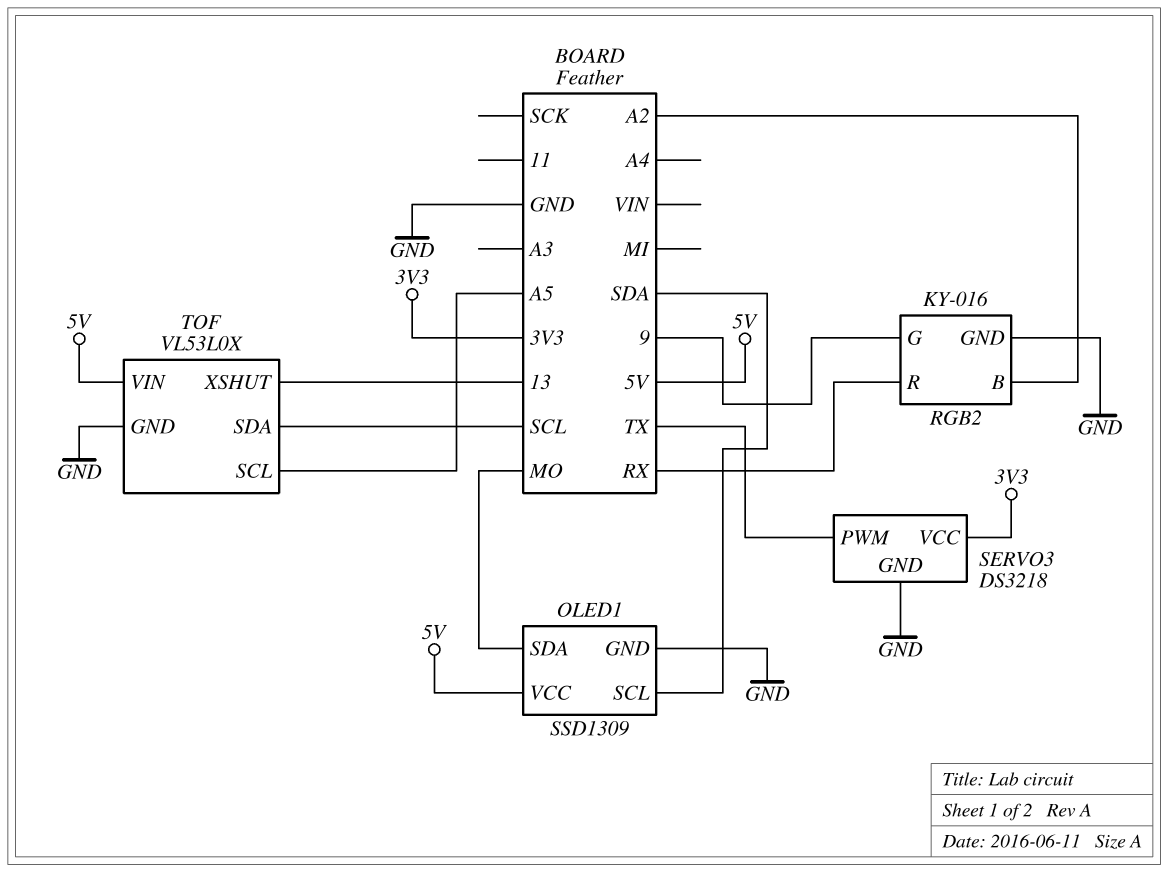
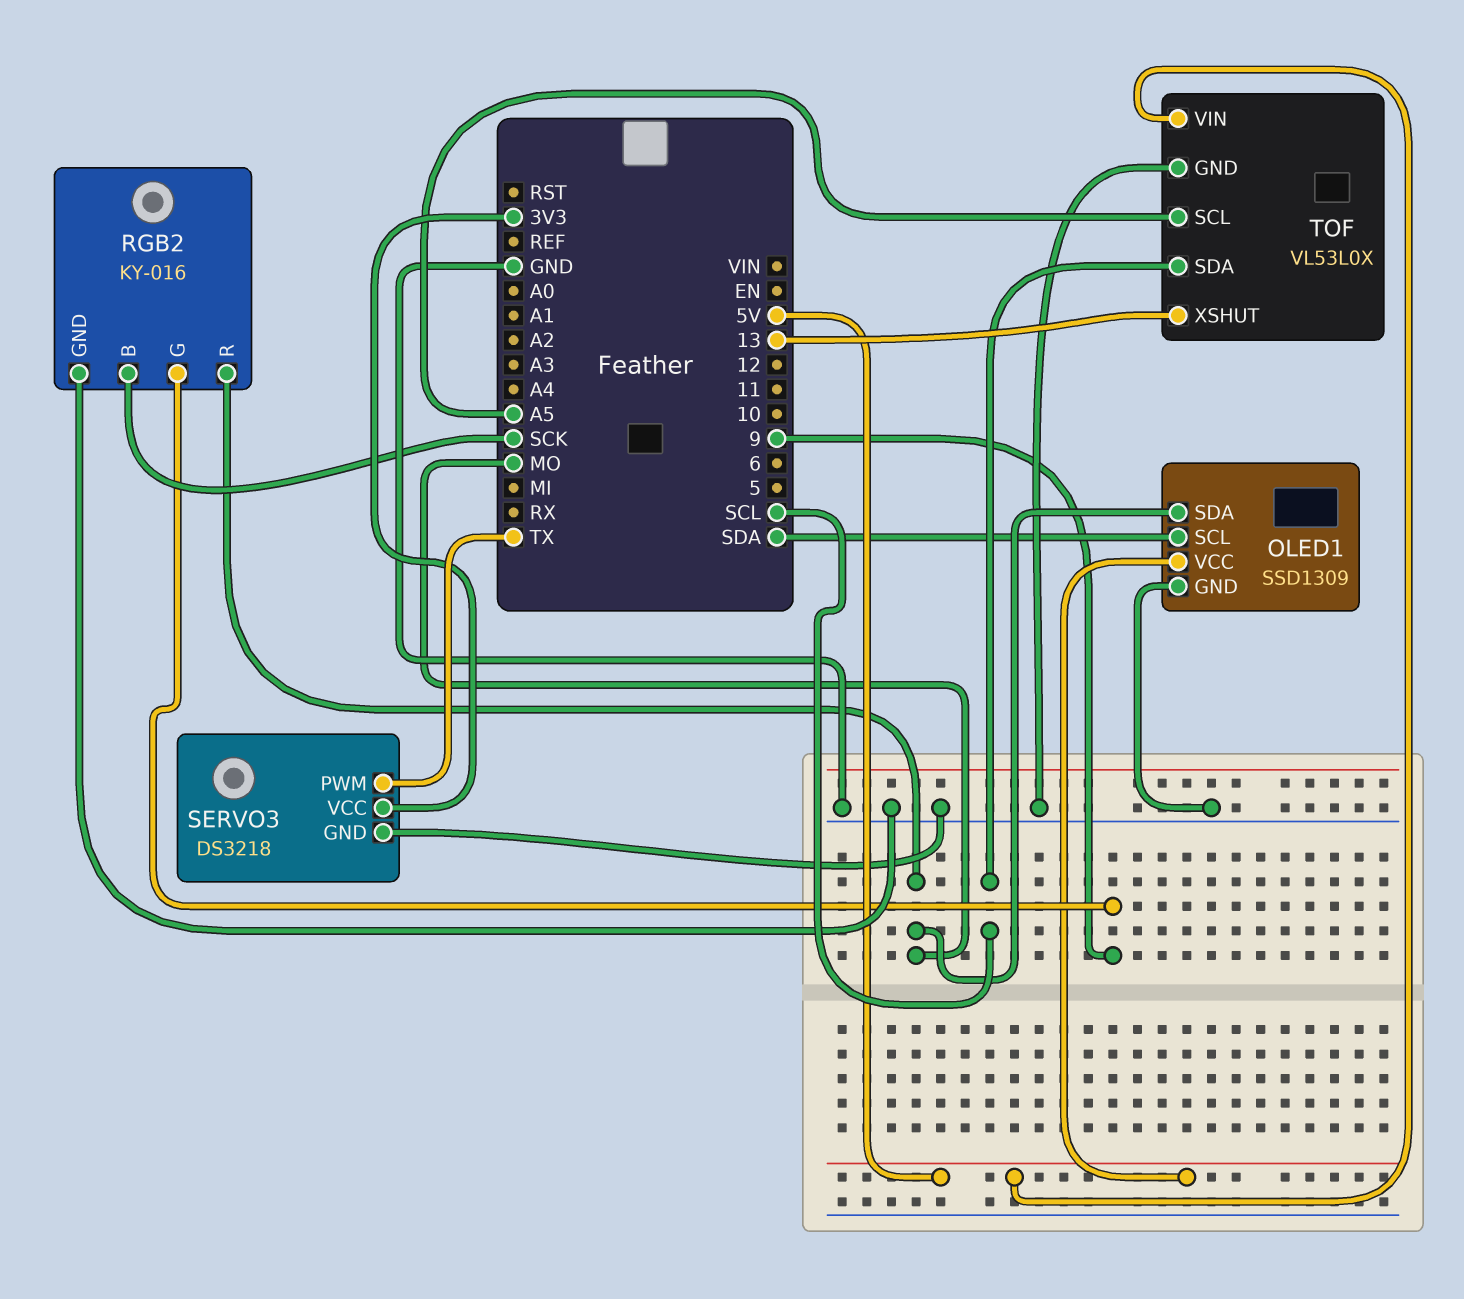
RGB2 pin B: A2 -> SCK
RGB2 pin R: RX -> MO

